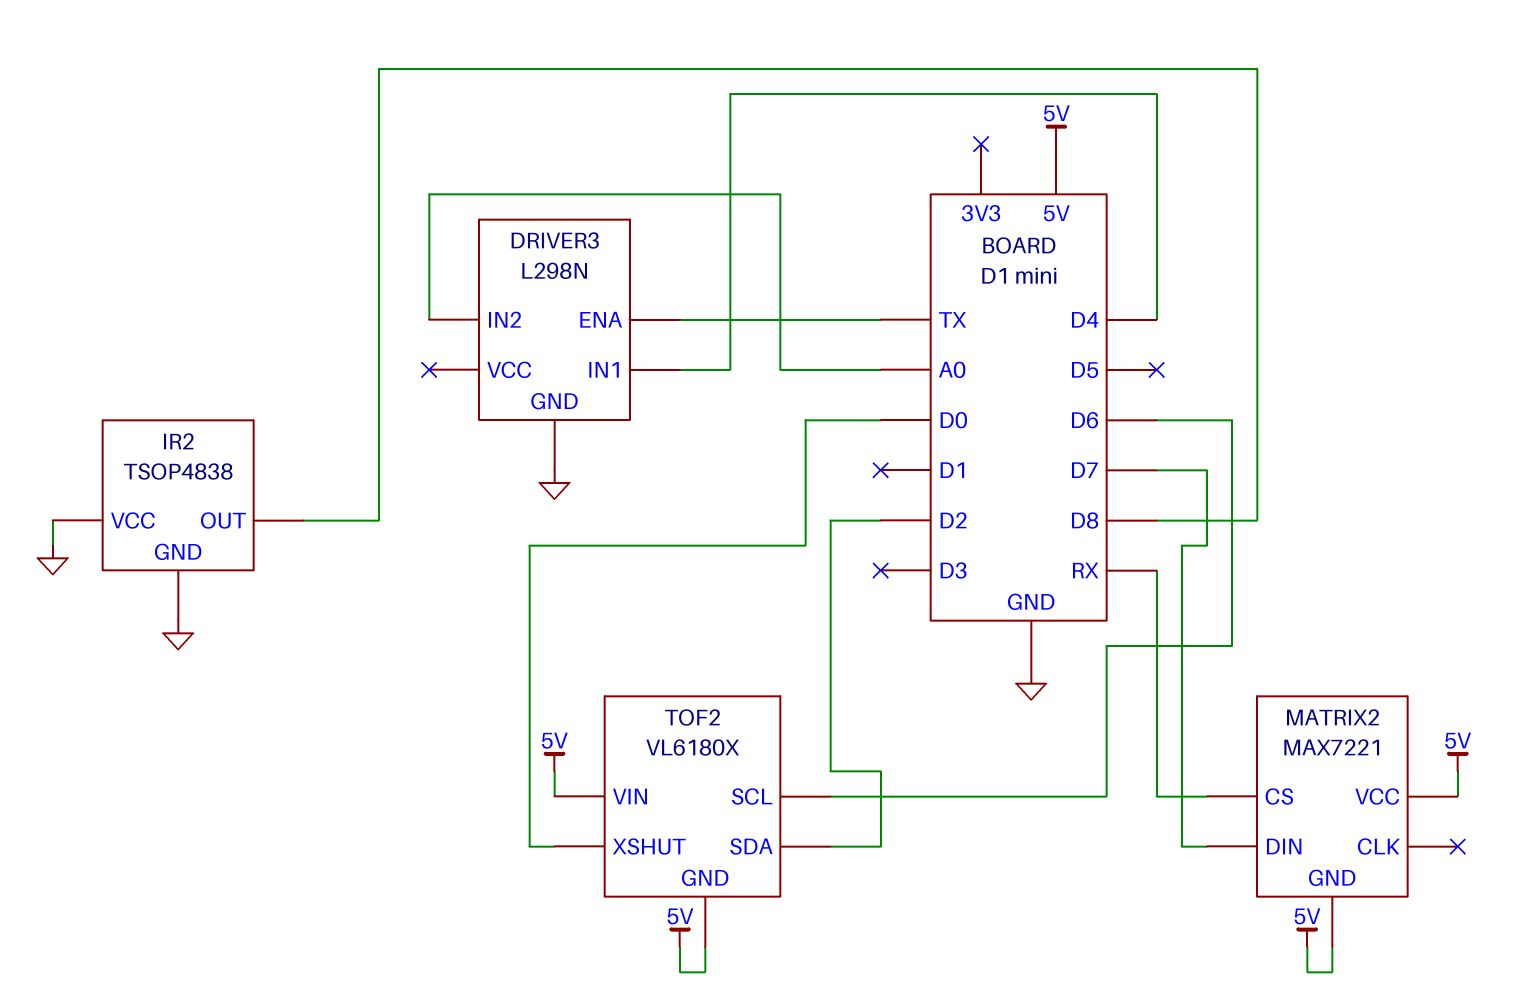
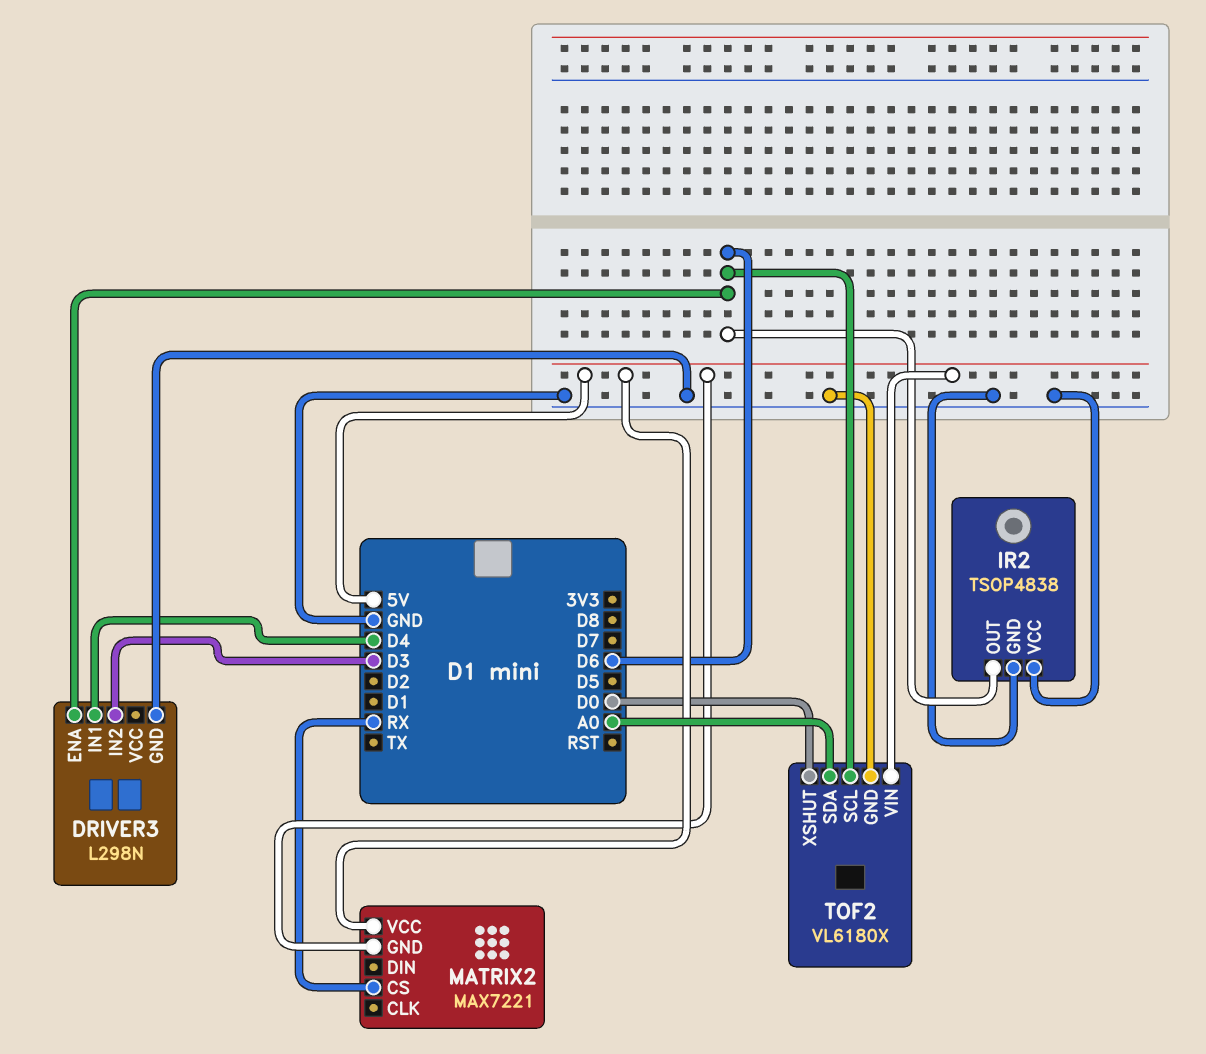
DRIVER3 pin ENA: TX -> D6
DRIVER3 pin IN2: A0 -> D3
IR2 pin OUT: D8 -> D6
MATRIX2 pin DIN: D7 -> none
TOF2 pin GND: 5V -> GND
TOF2 pin SDA: D2 -> A0

